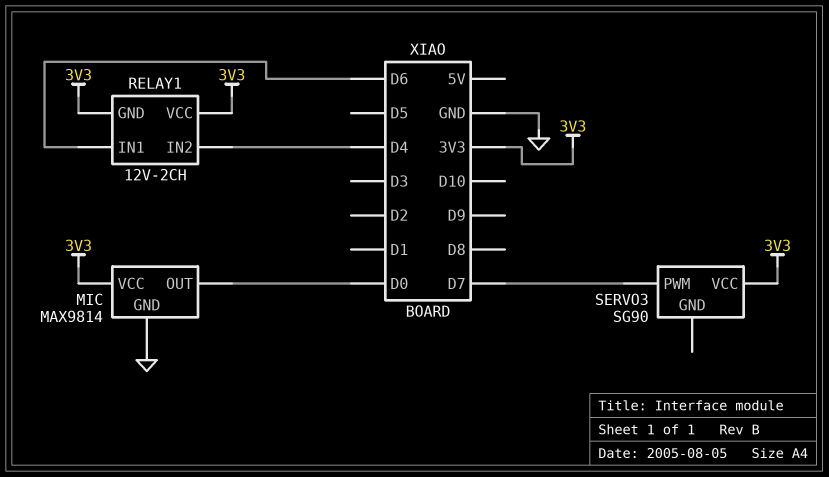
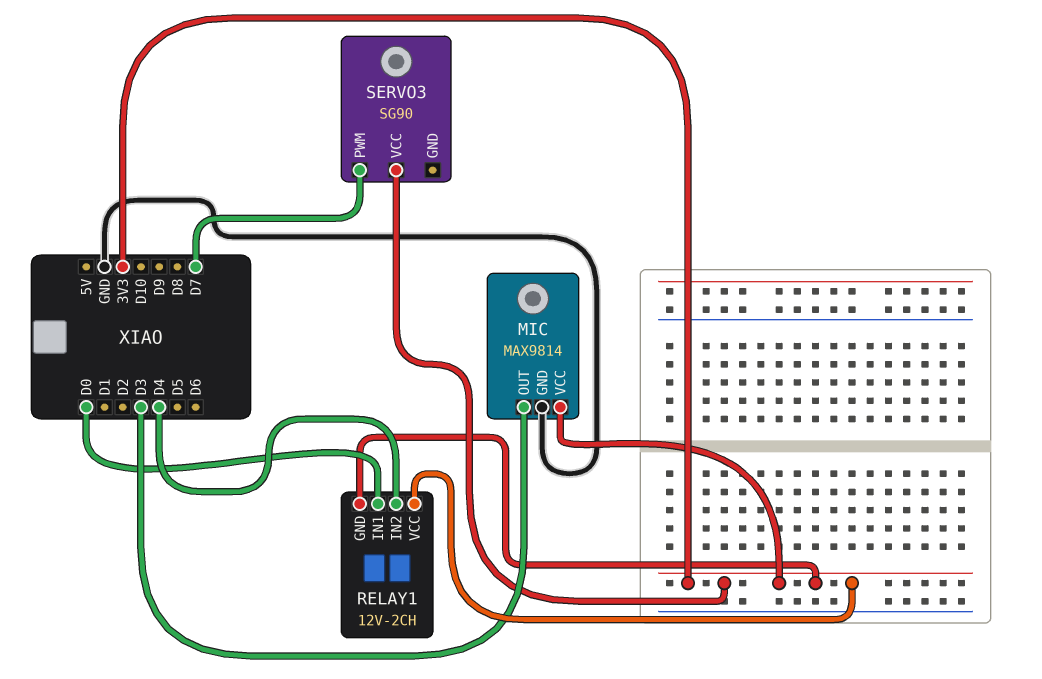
MIC pin OUT: D0 -> D3
RELAY1 pin IN1: D6 -> D0

